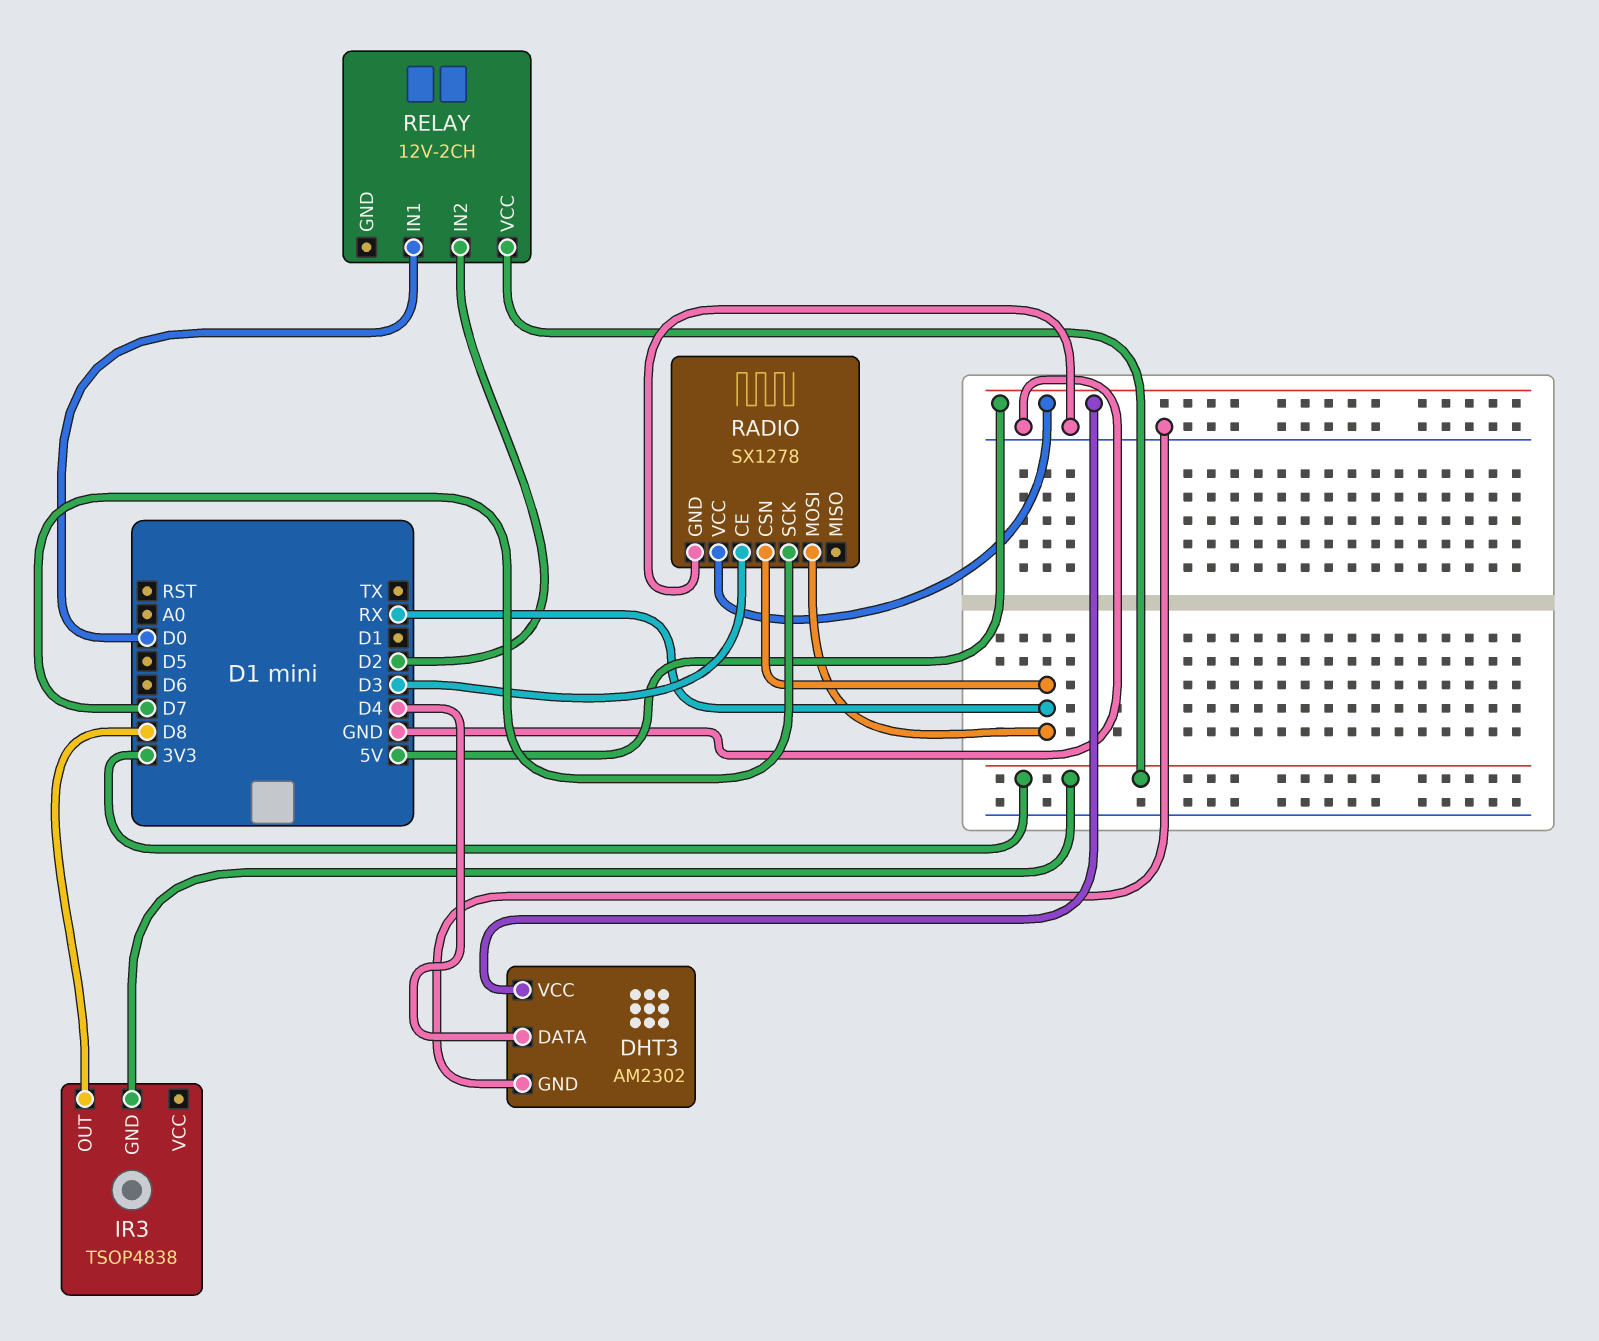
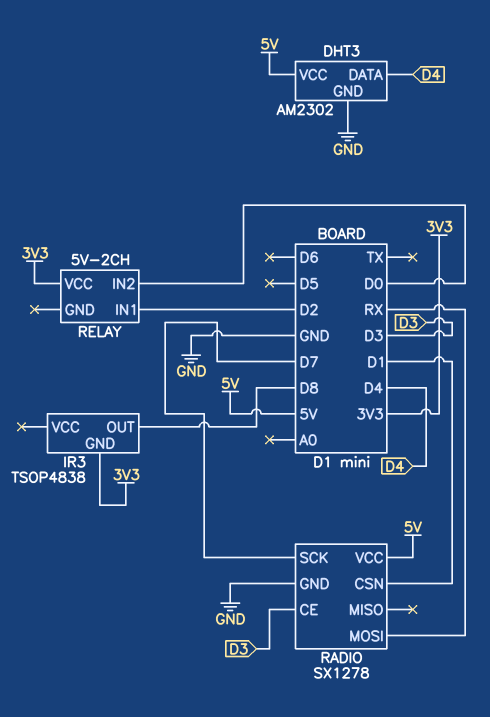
RADIO pin CSN: RX -> D1
RELAY: 12V-2CH -> 5V-2CH
RELAY pin IN1: D0 -> D2
RELAY pin IN2: D2 -> D0

